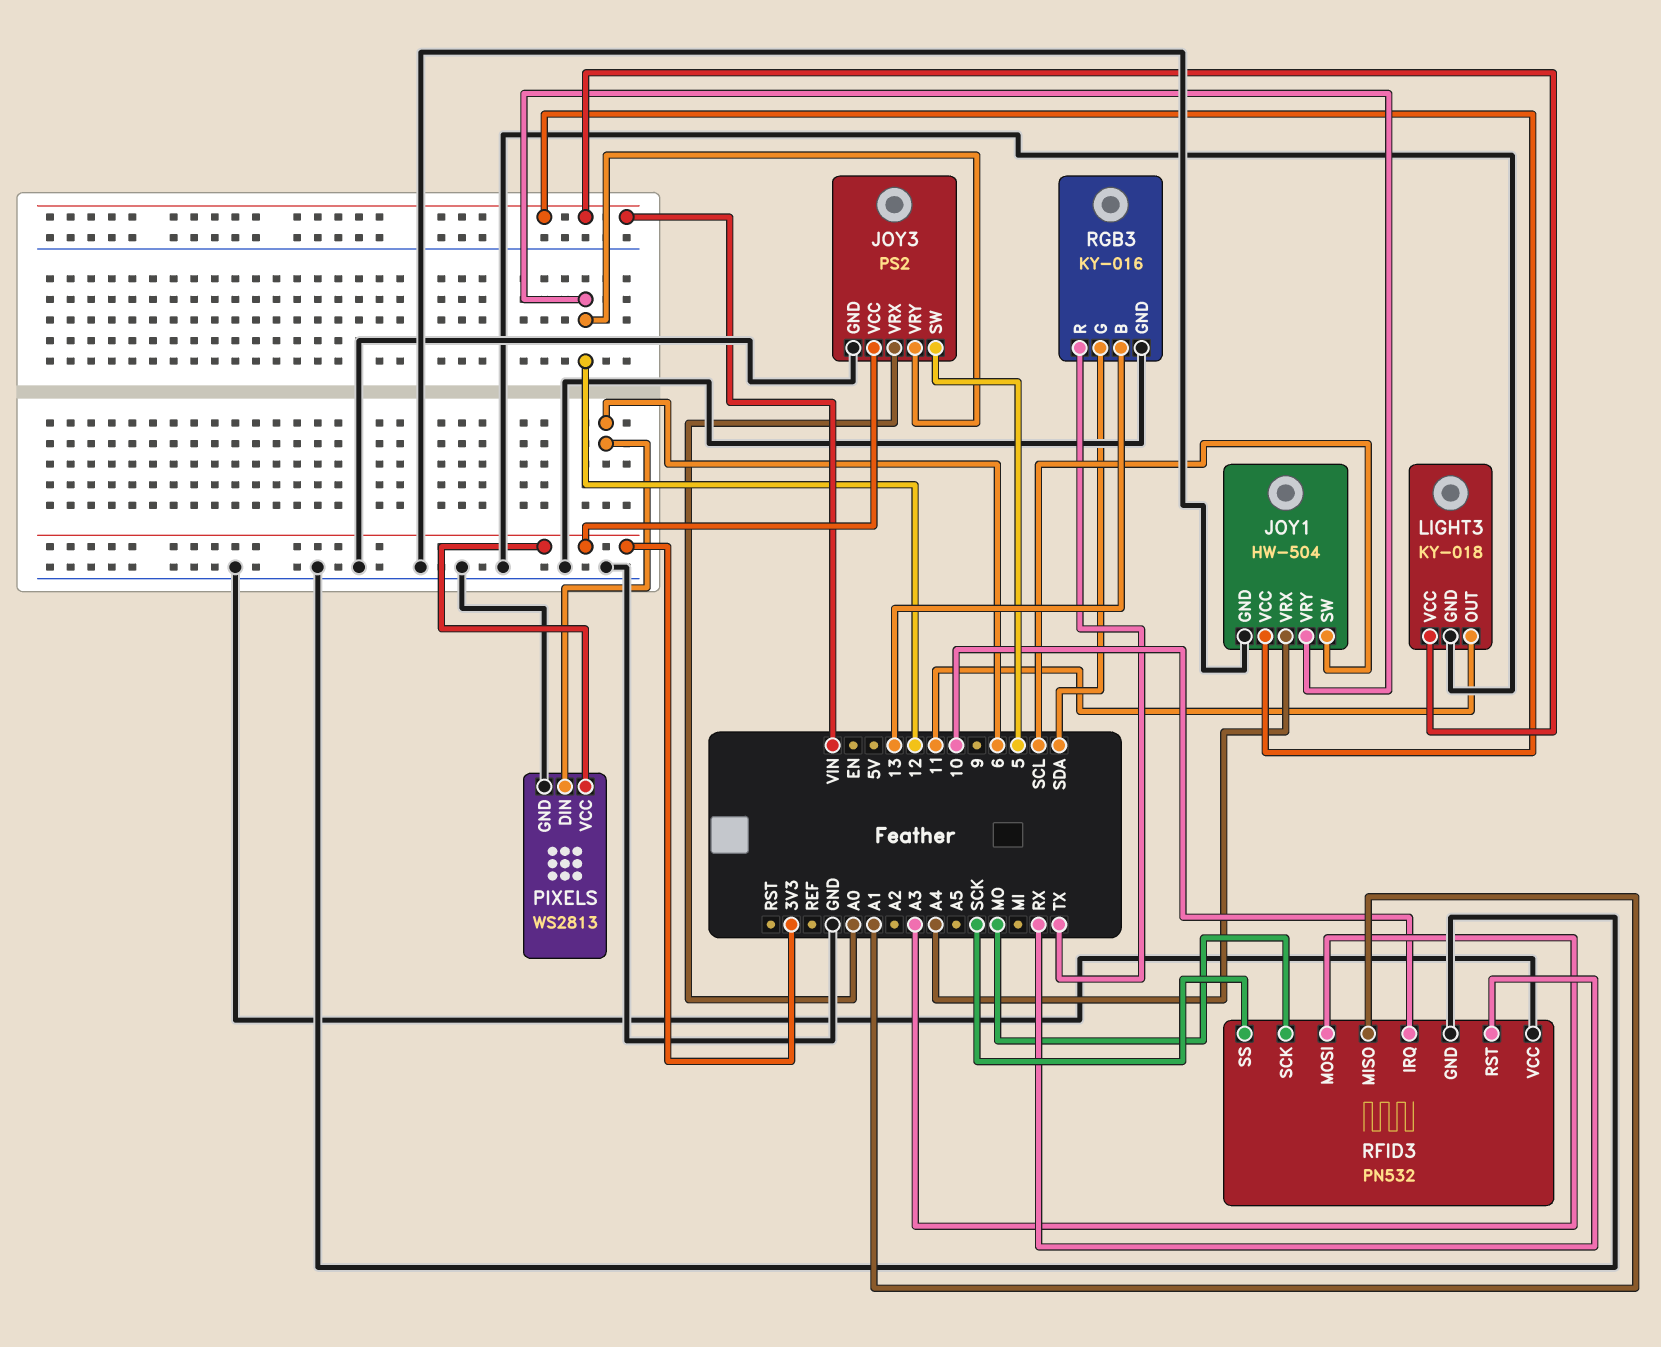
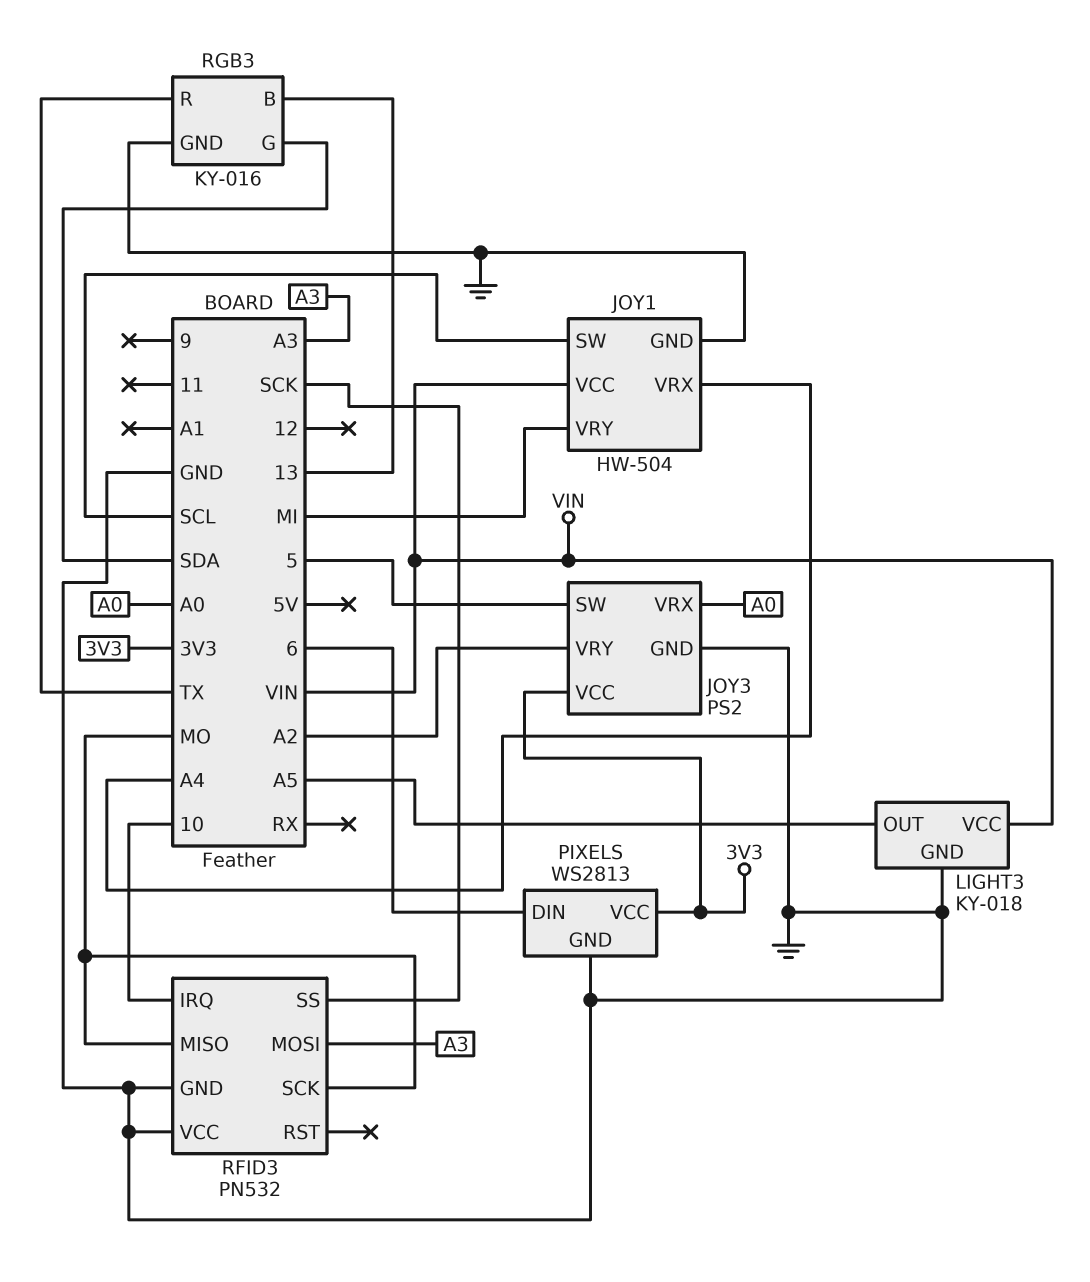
JOY1 pin VRY: 12 -> MI
JOY3 pin VRY: 12 -> A2
LIGHT3 pin OUT: 11 -> A5
RFID3 pin MISO: A1 -> MO
RFID3 pin RST: RX -> none

